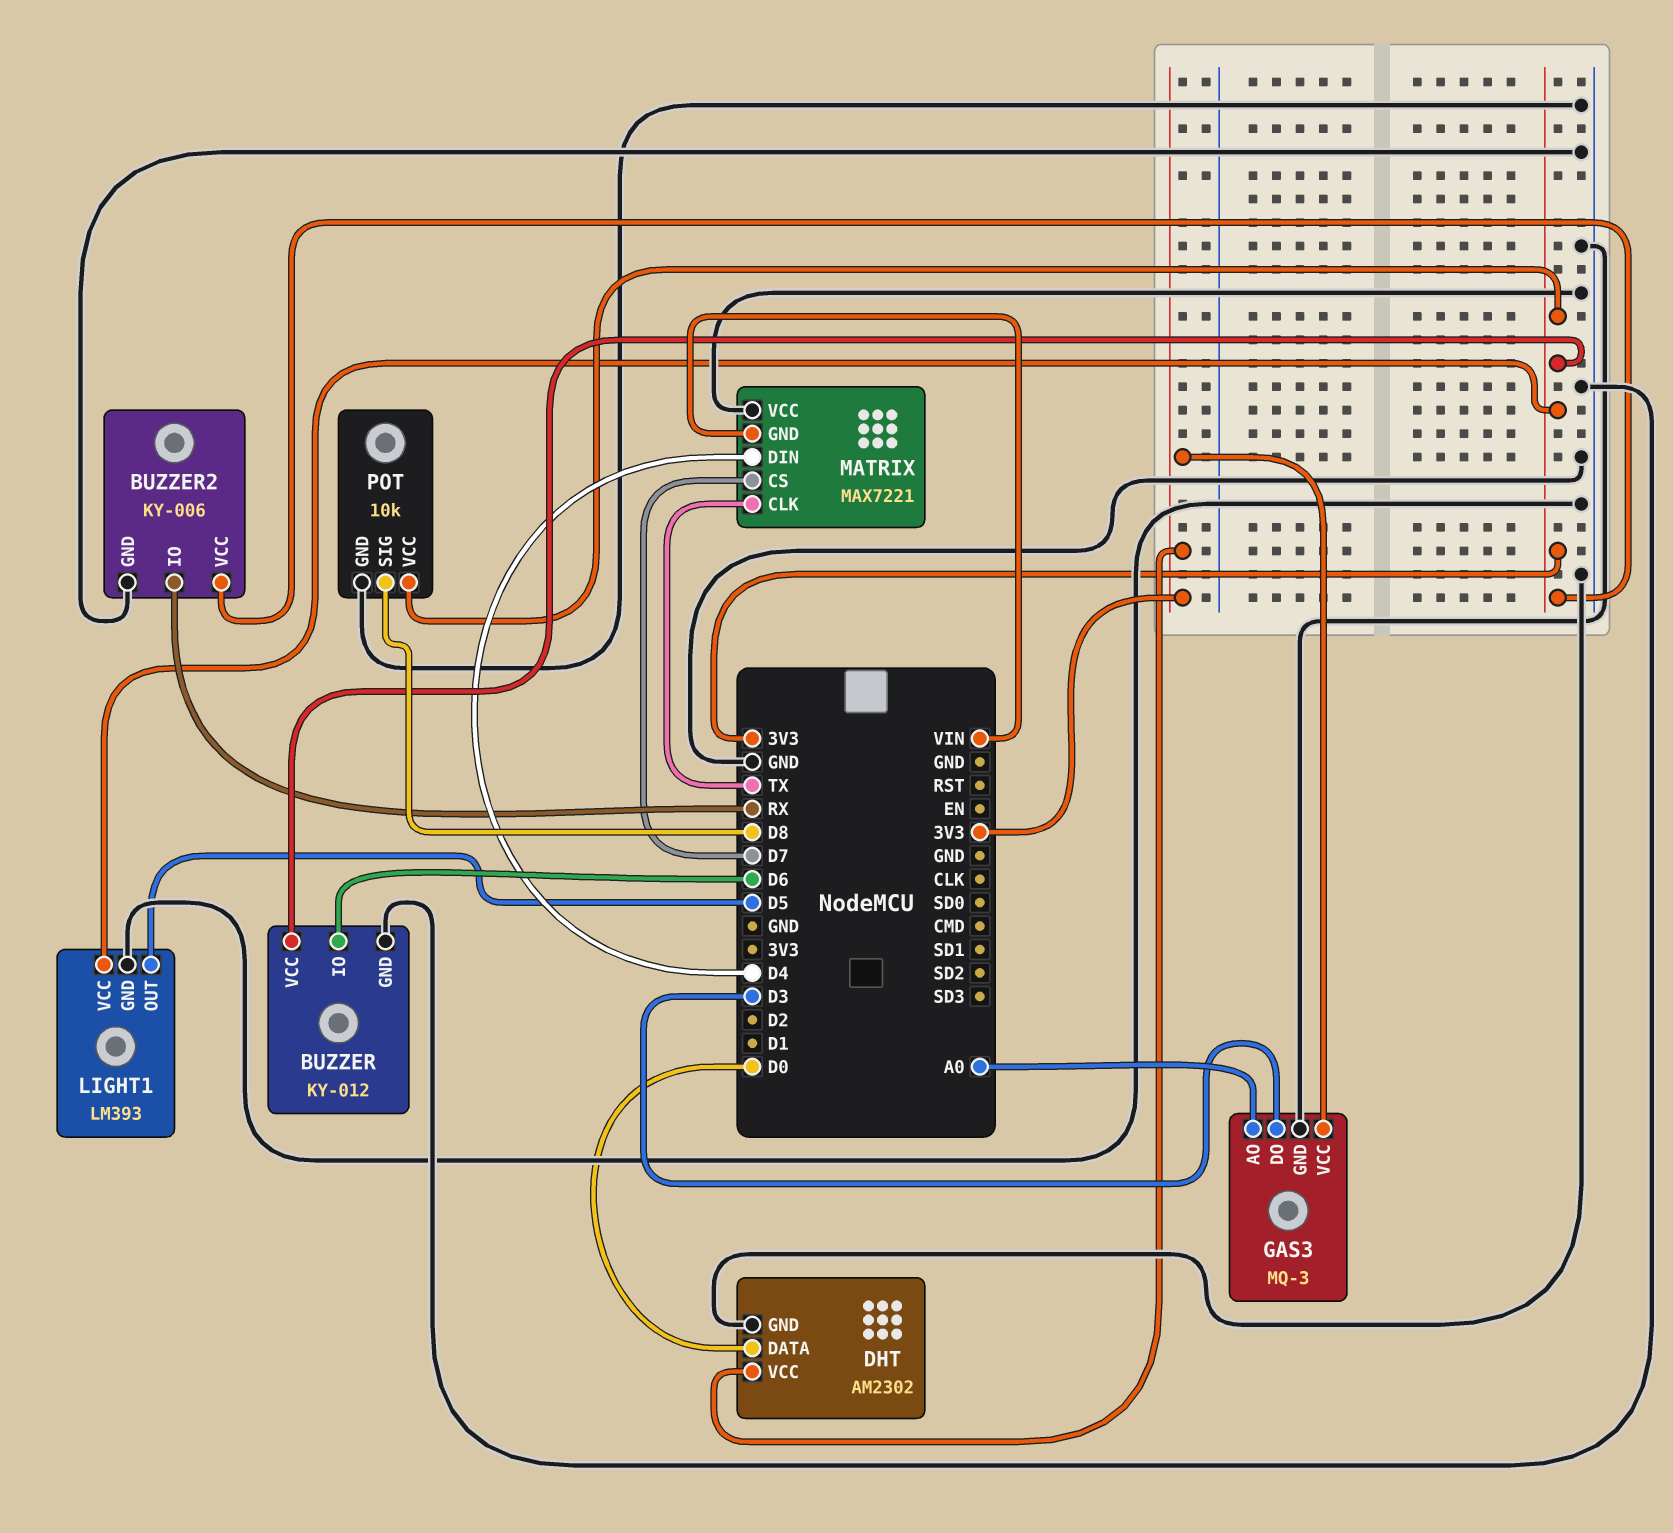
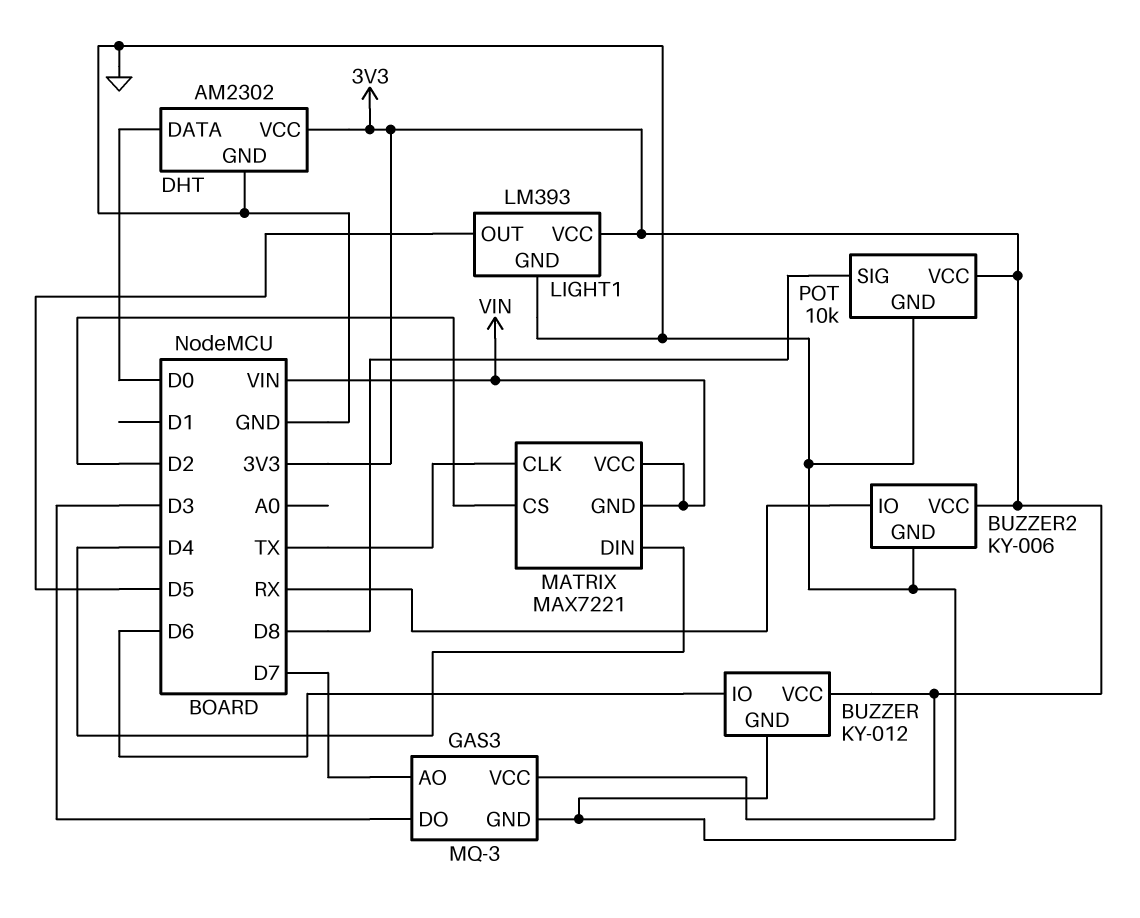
GAS3 pin AO: A0 -> D7
MATRIX pin CS: D7 -> D2
MATRIX pin VCC: GND -> VIN

